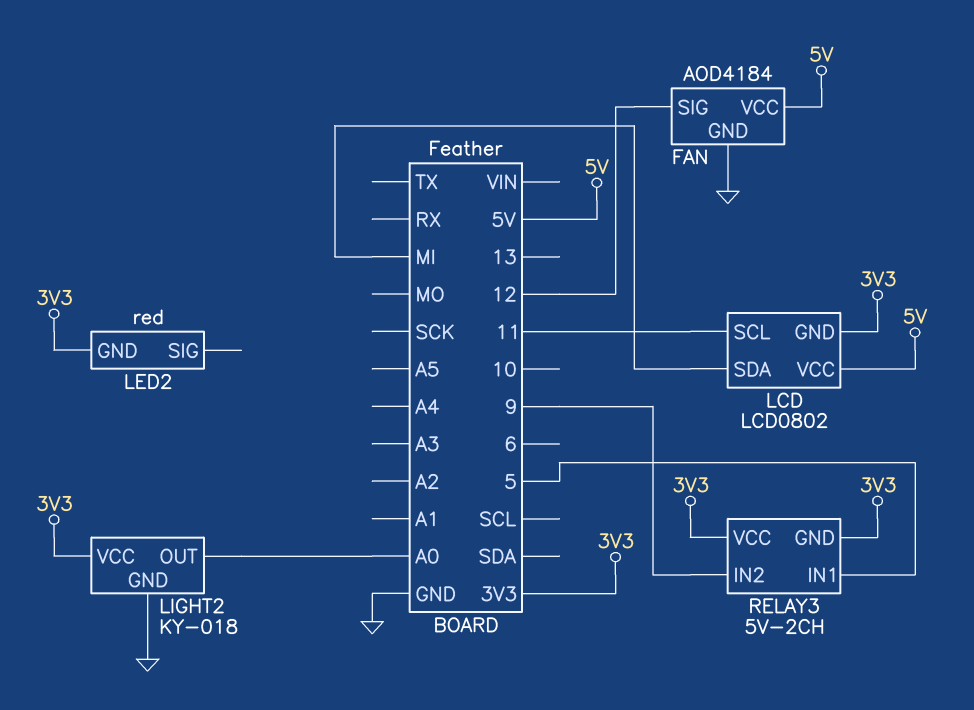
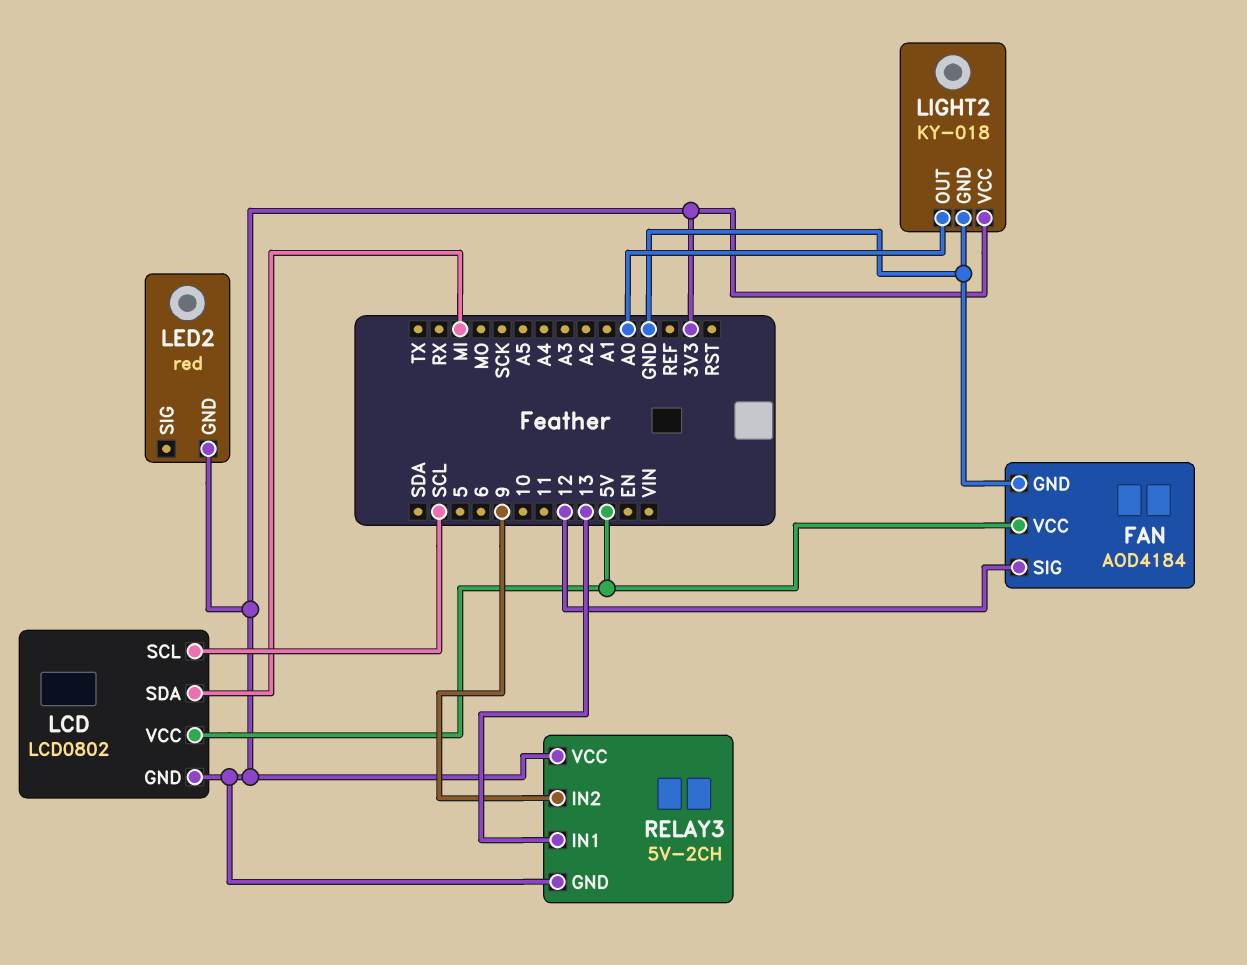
LCD pin SCL: 11 -> SCL
RELAY3 pin IN1: 5 -> 13

